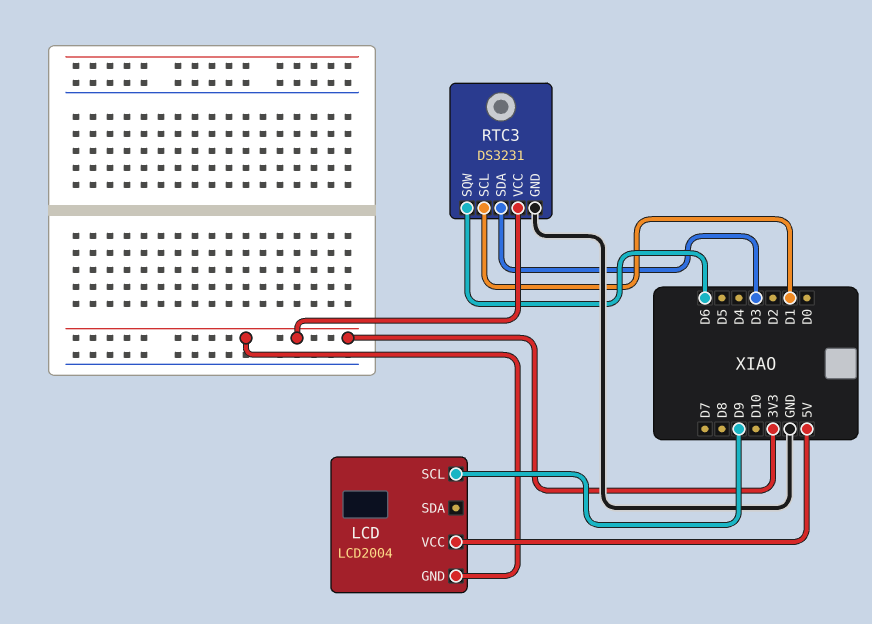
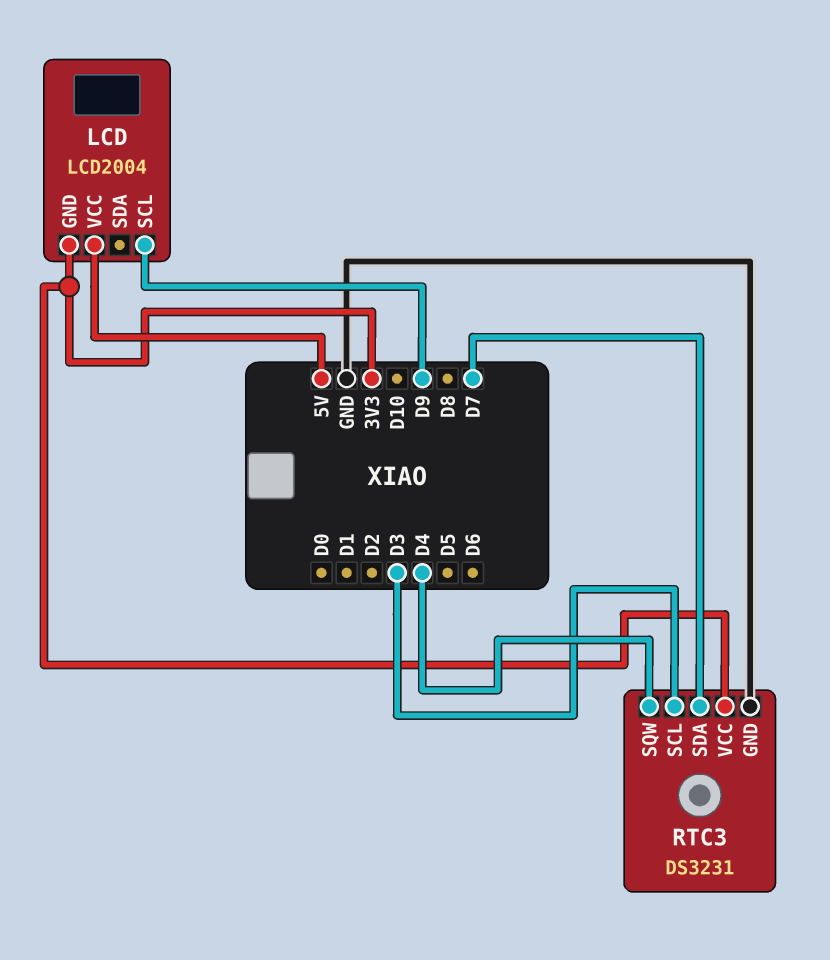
RTC3 pin SCL: D1 -> D3
RTC3 pin SDA: D3 -> D7
RTC3 pin SQW: D6 -> D4

